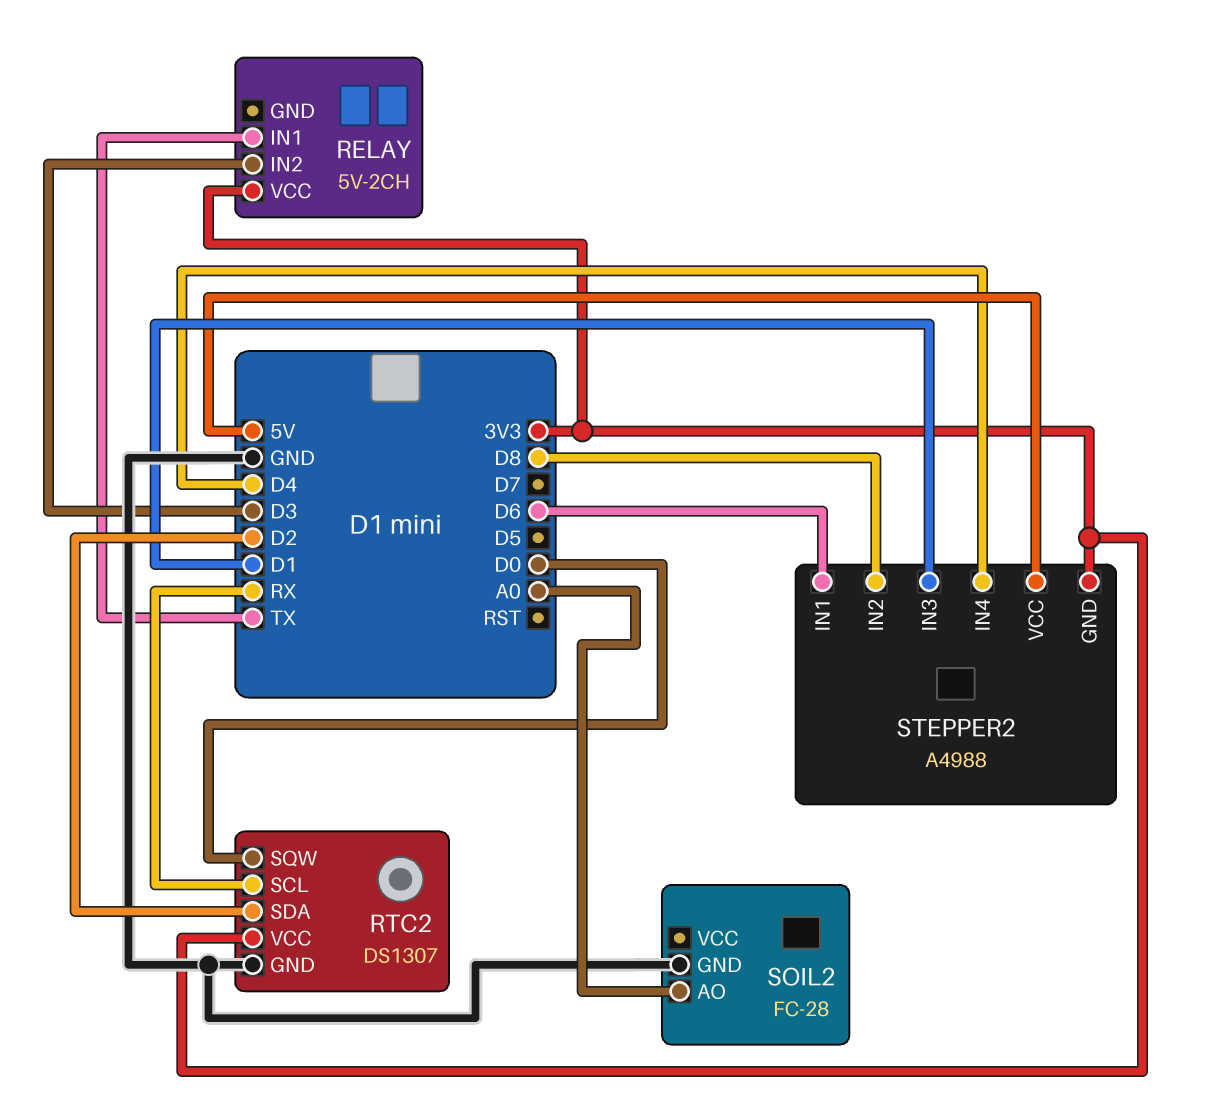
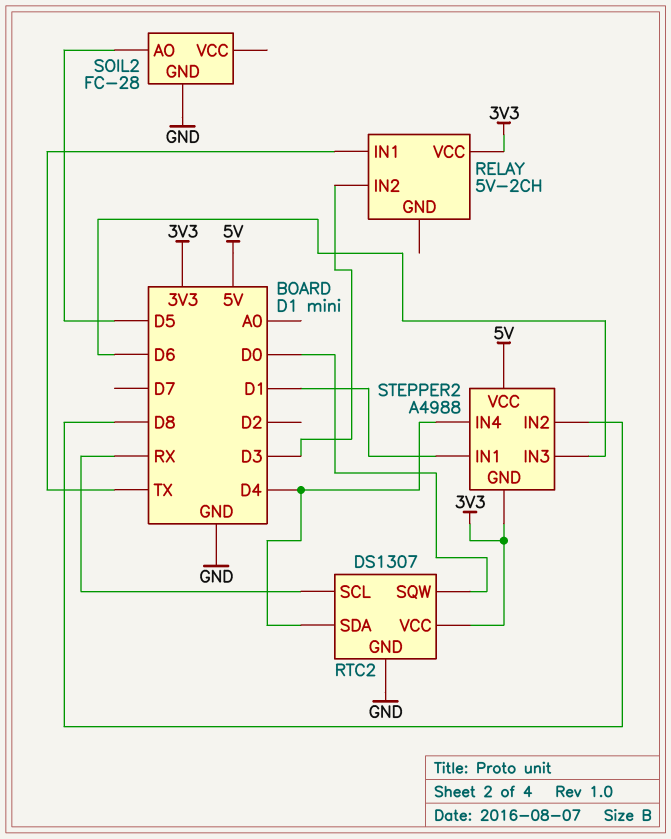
RTC2 pin SDA: D2 -> D4
SOIL2 pin AO: A0 -> D5
STEPPER2 pin IN1: D6 -> D1
STEPPER2 pin IN3: D1 -> D6

